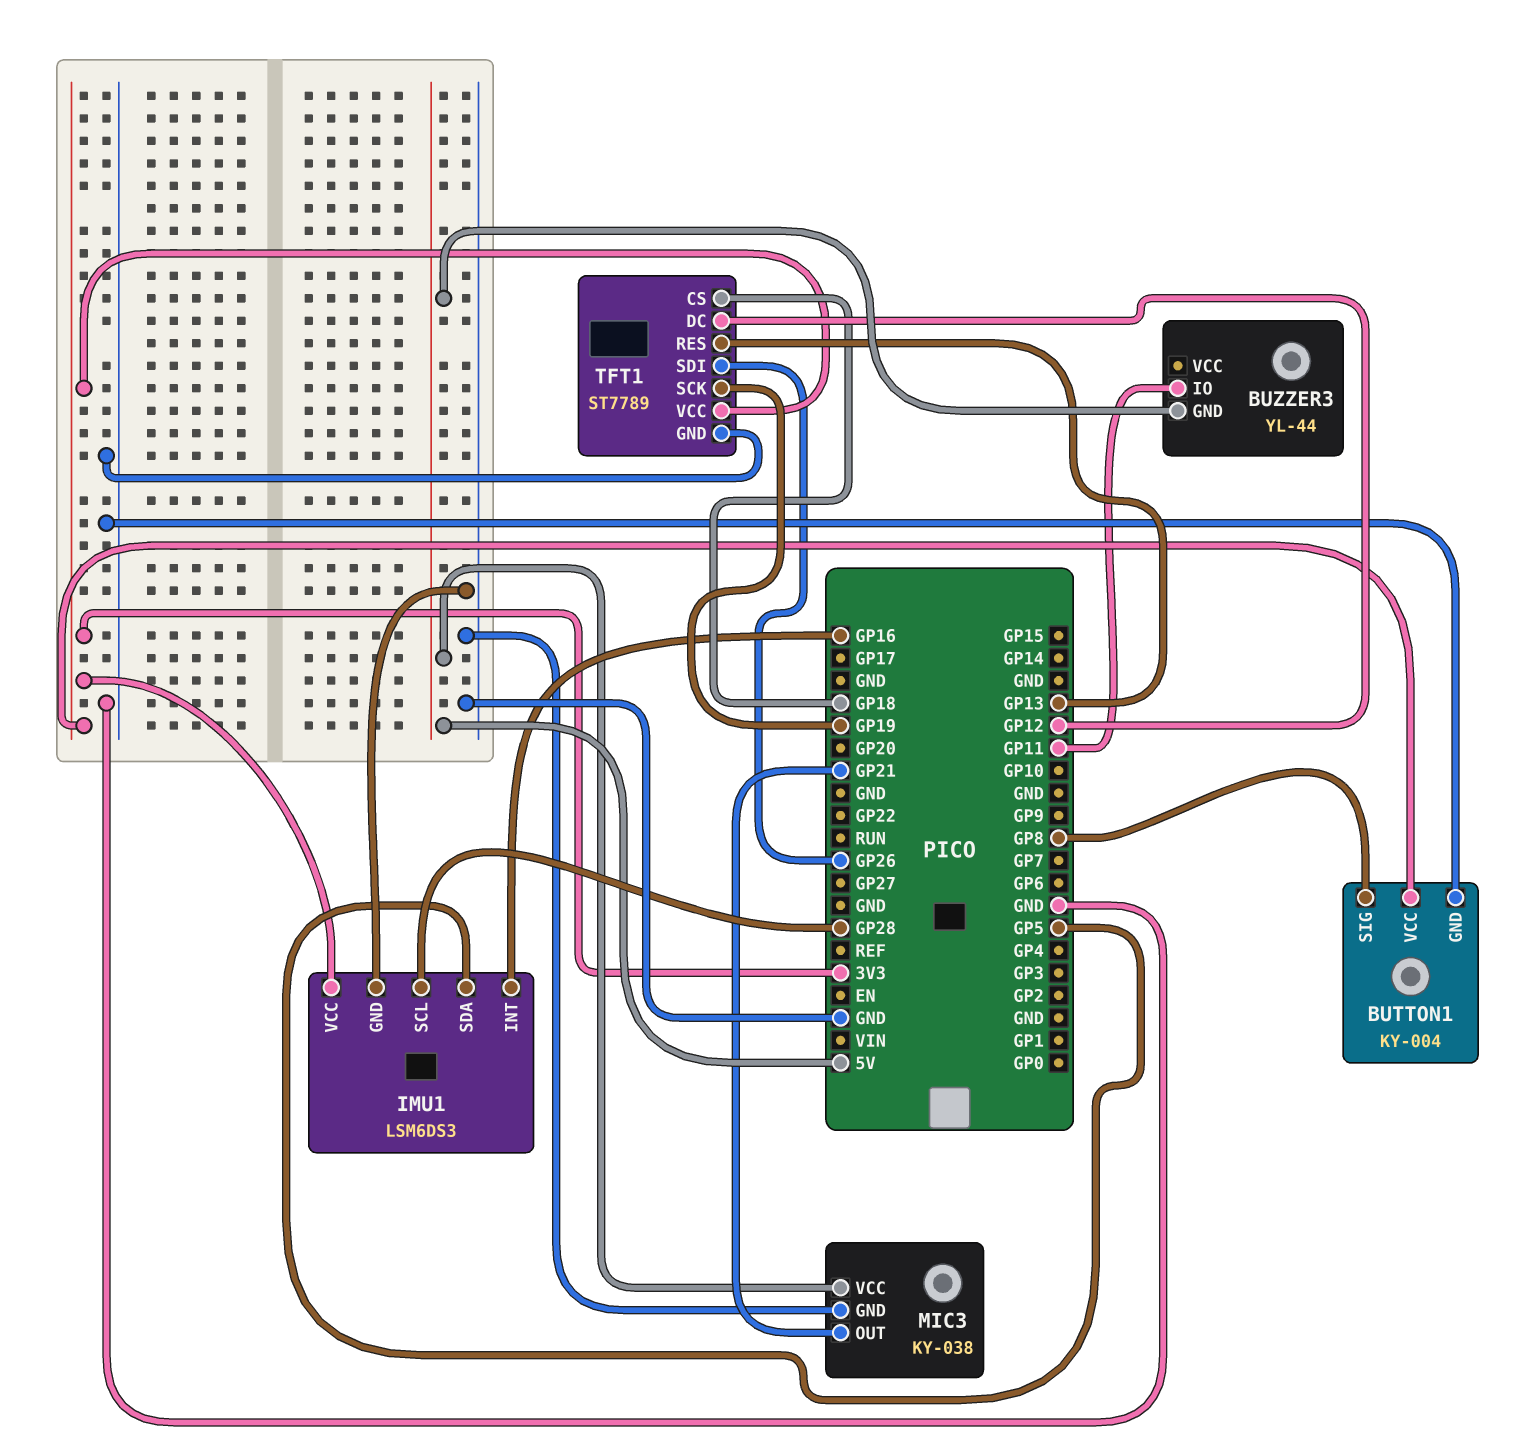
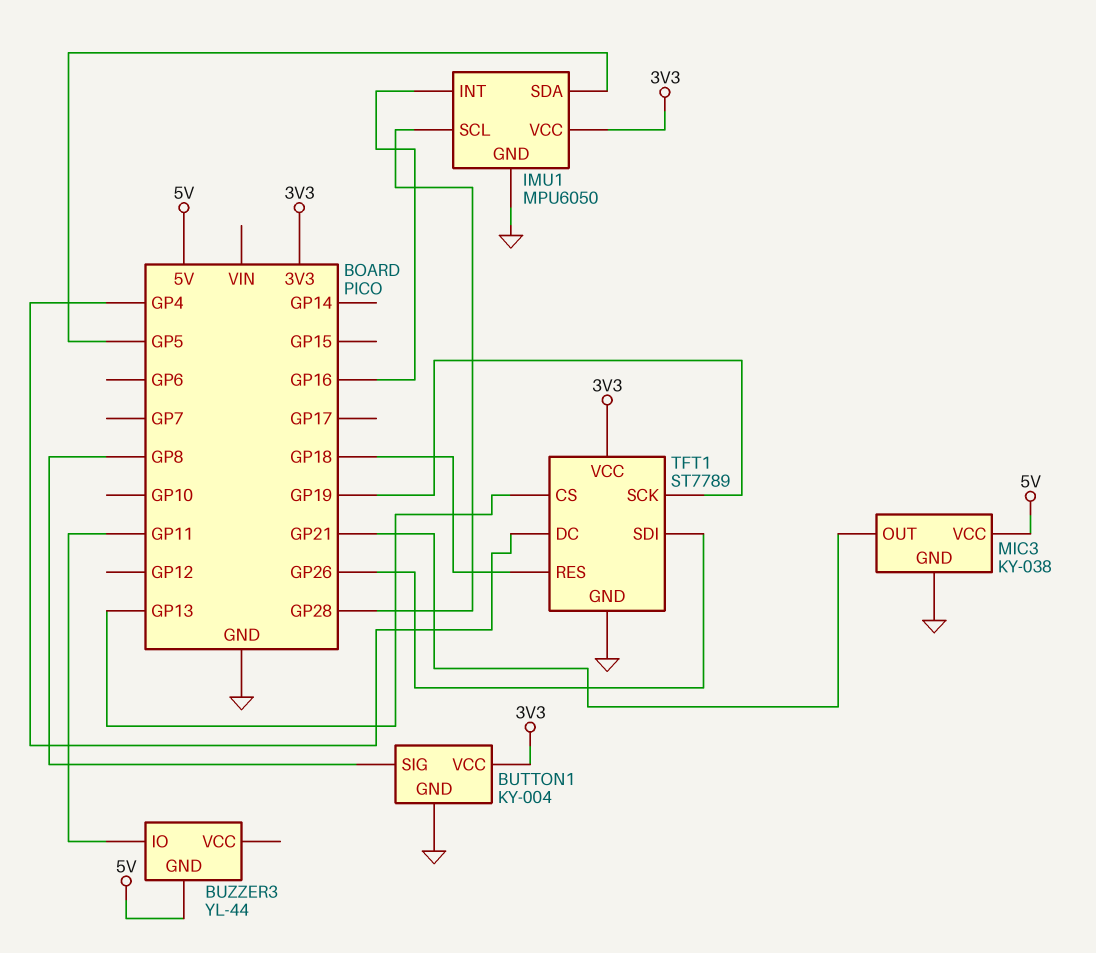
IMU1: LSM6DS3 -> MPU6050
TFT1 pin CS: GP18 -> GP13
TFT1 pin DC: GP12 -> GP4
TFT1 pin RES: GP13 -> GP18

